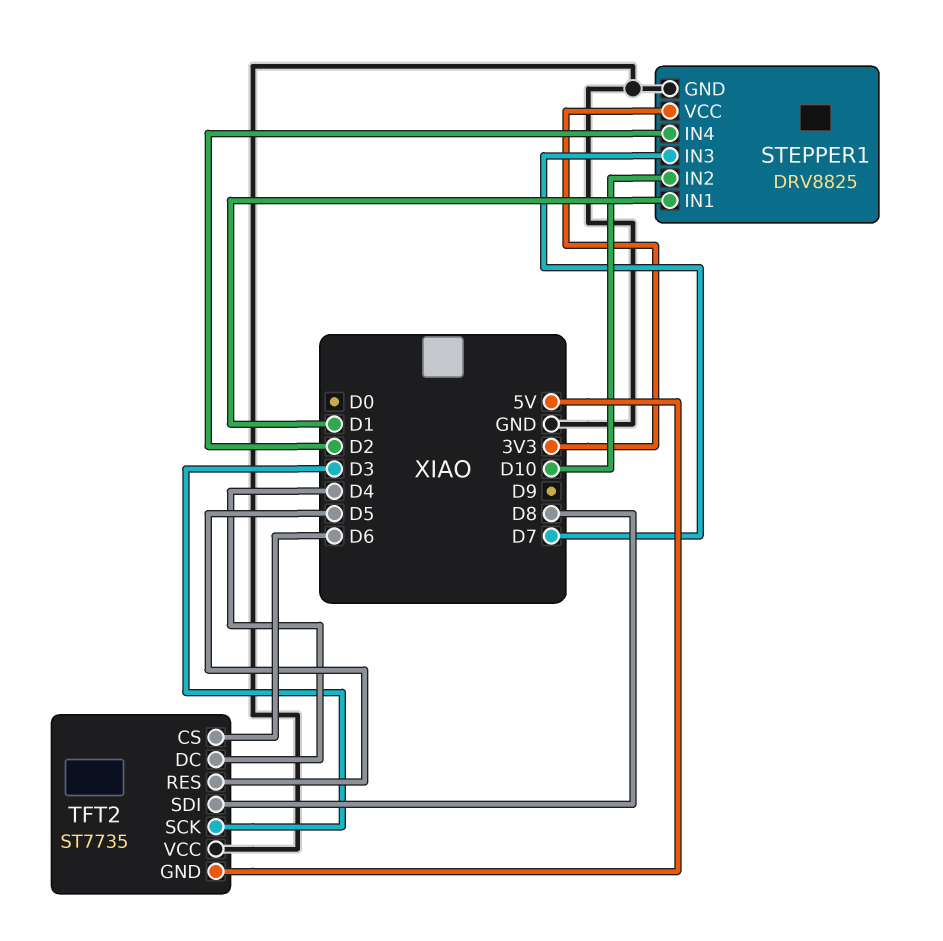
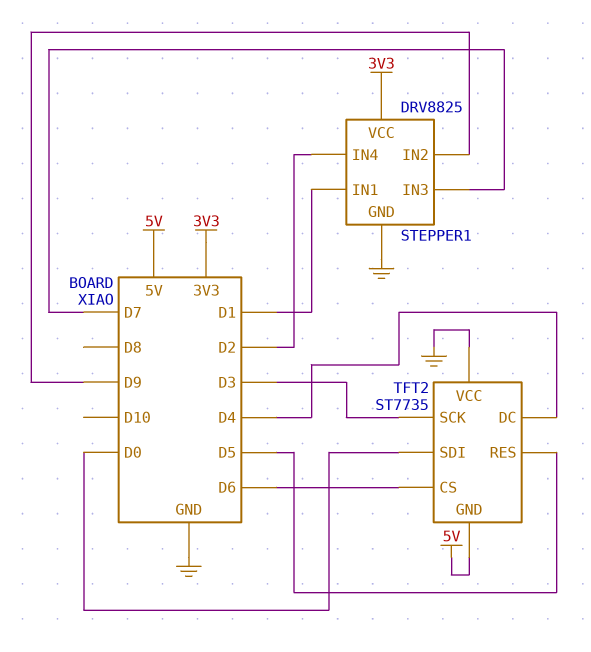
STEPPER1 pin IN2: D10 -> D9
TFT2 pin SDI: D8 -> D0

